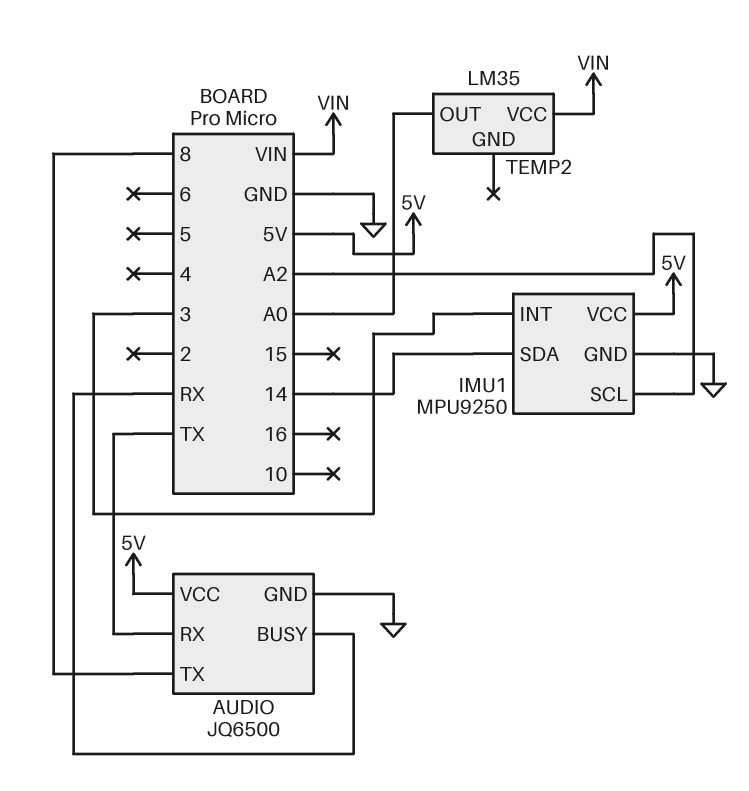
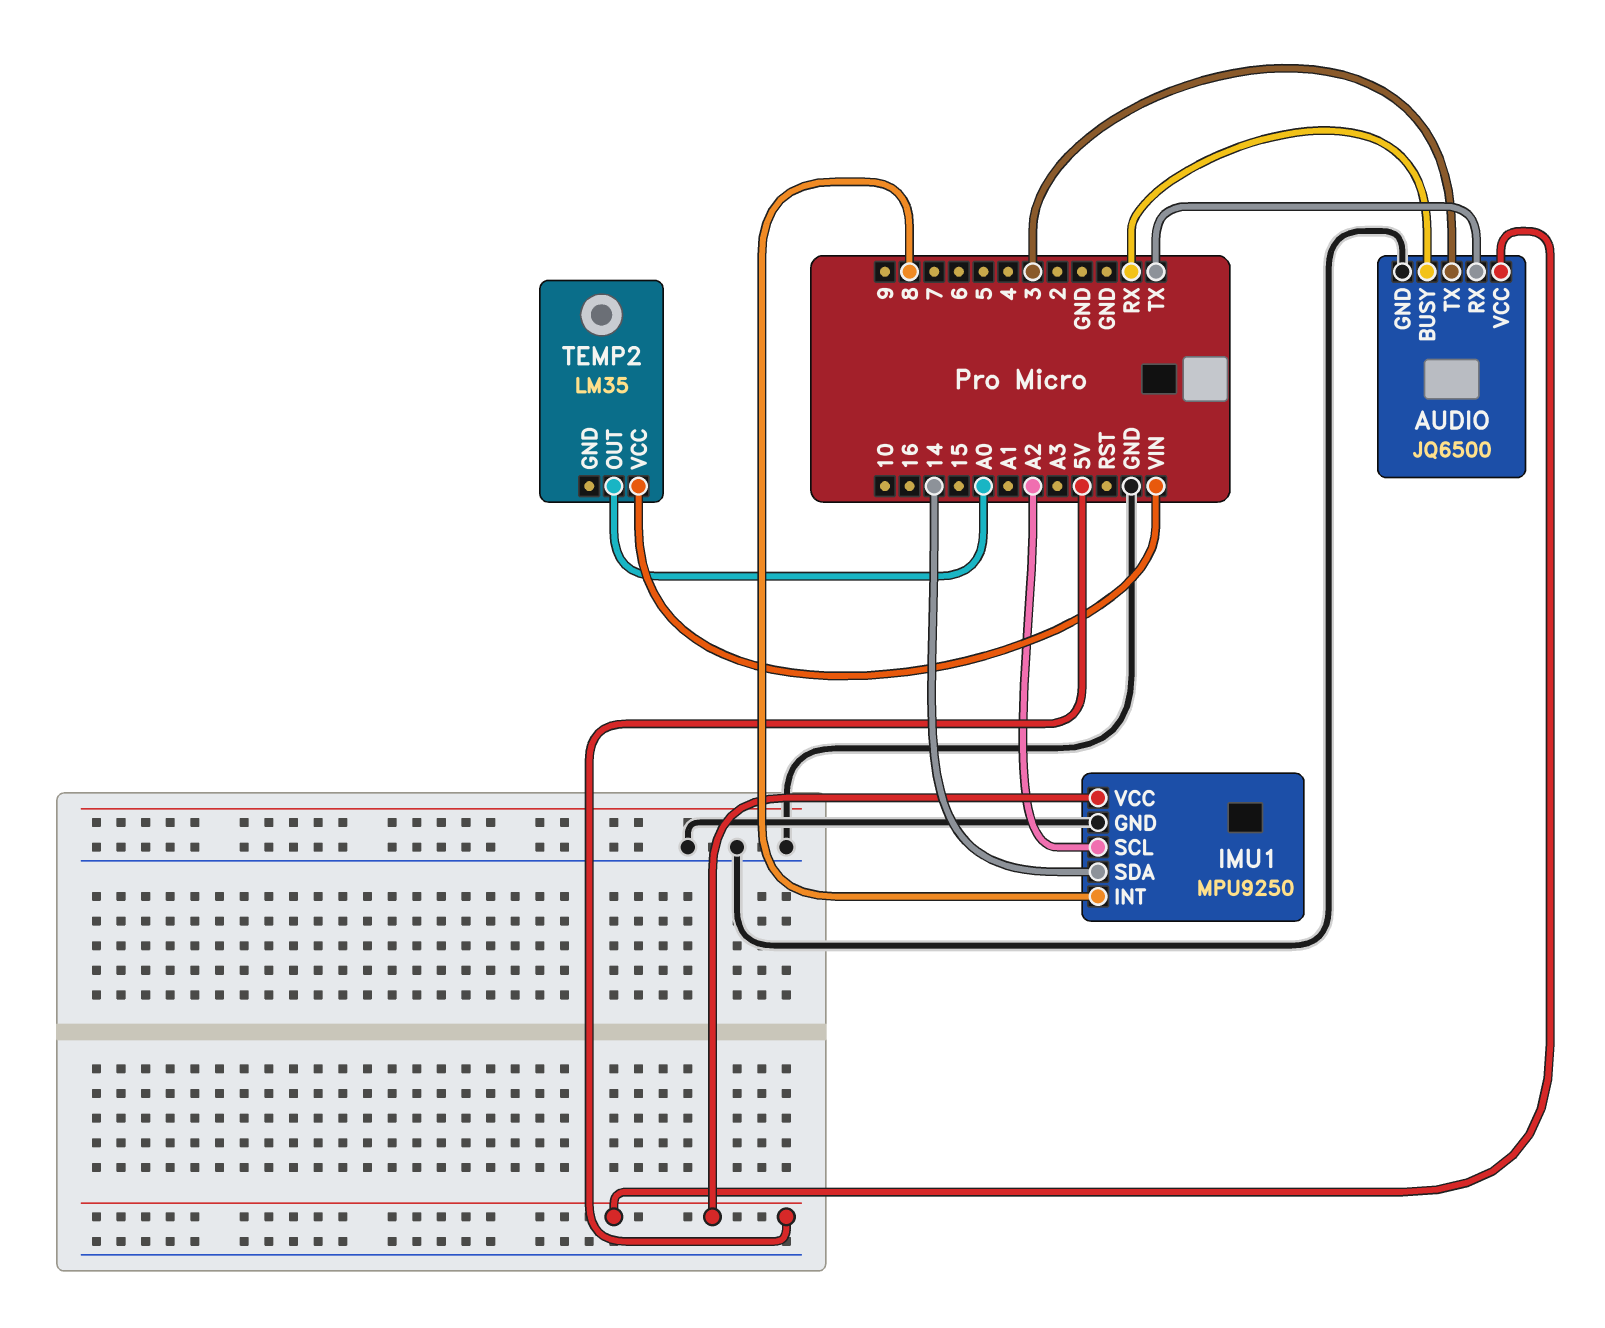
AUDIO pin TX: 8 -> 3
IMU1 pin INT: 3 -> 8

